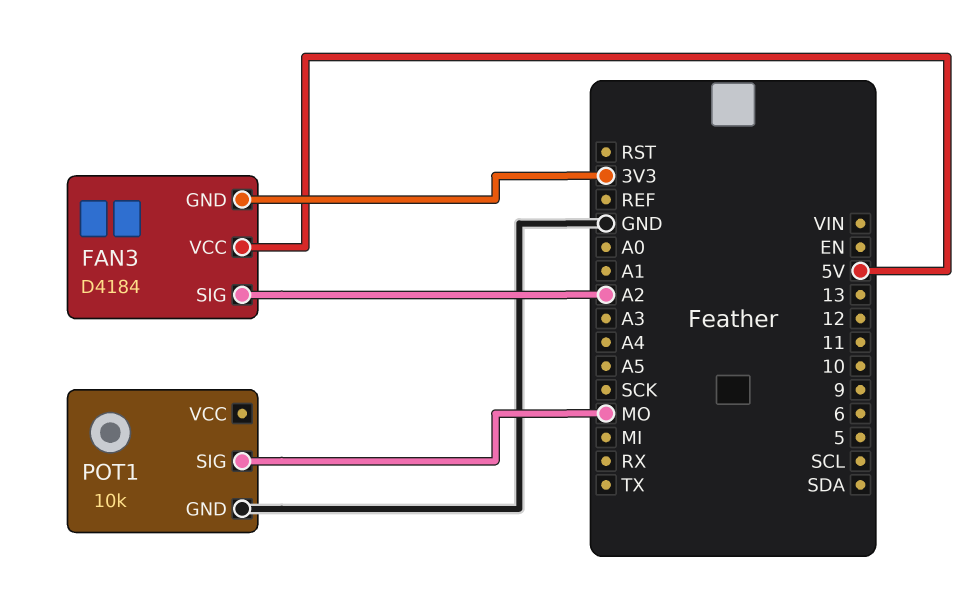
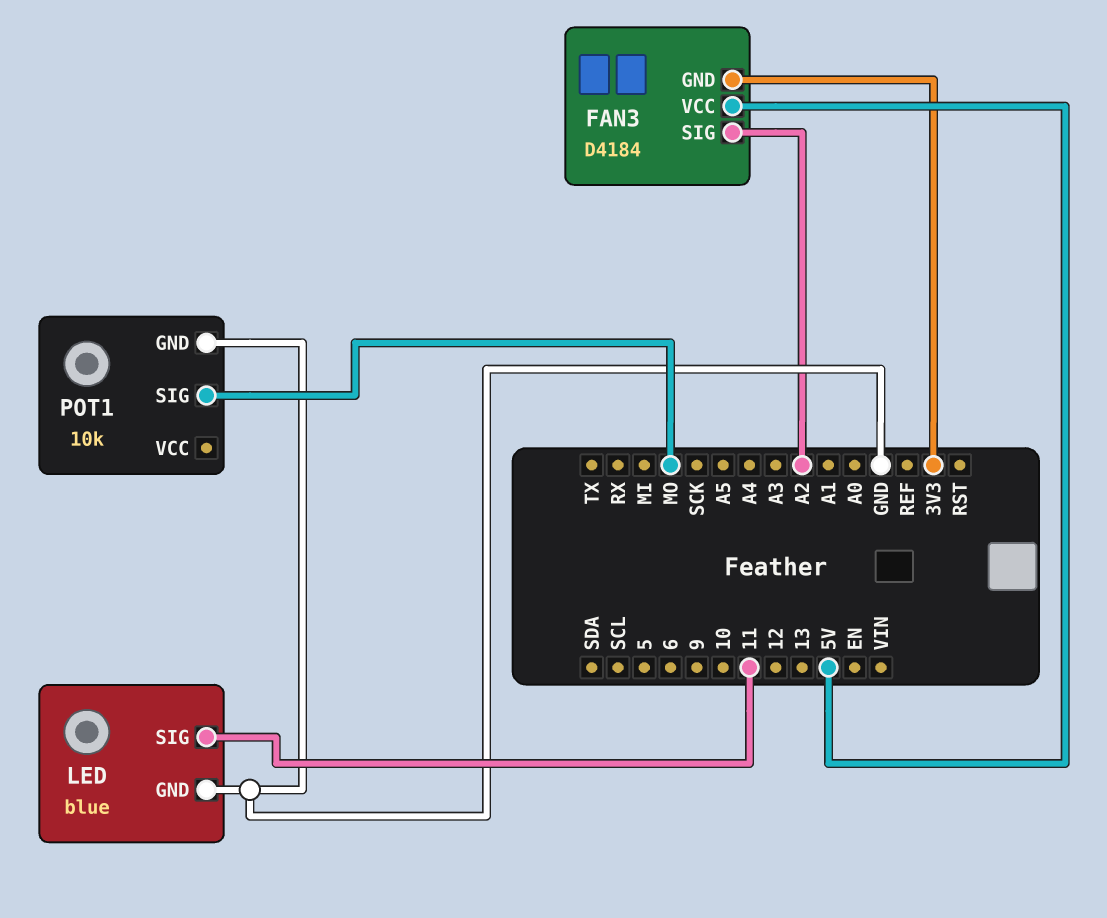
LED: none -> blue
LED pin GND: none -> GND
LED pin SIG: none -> 11

